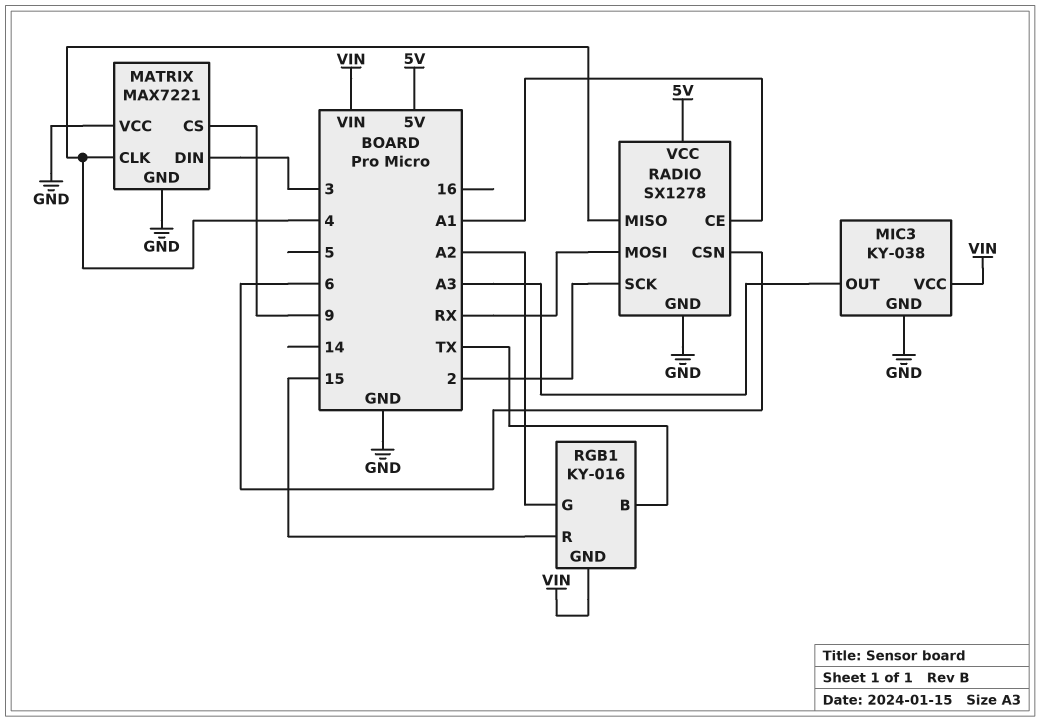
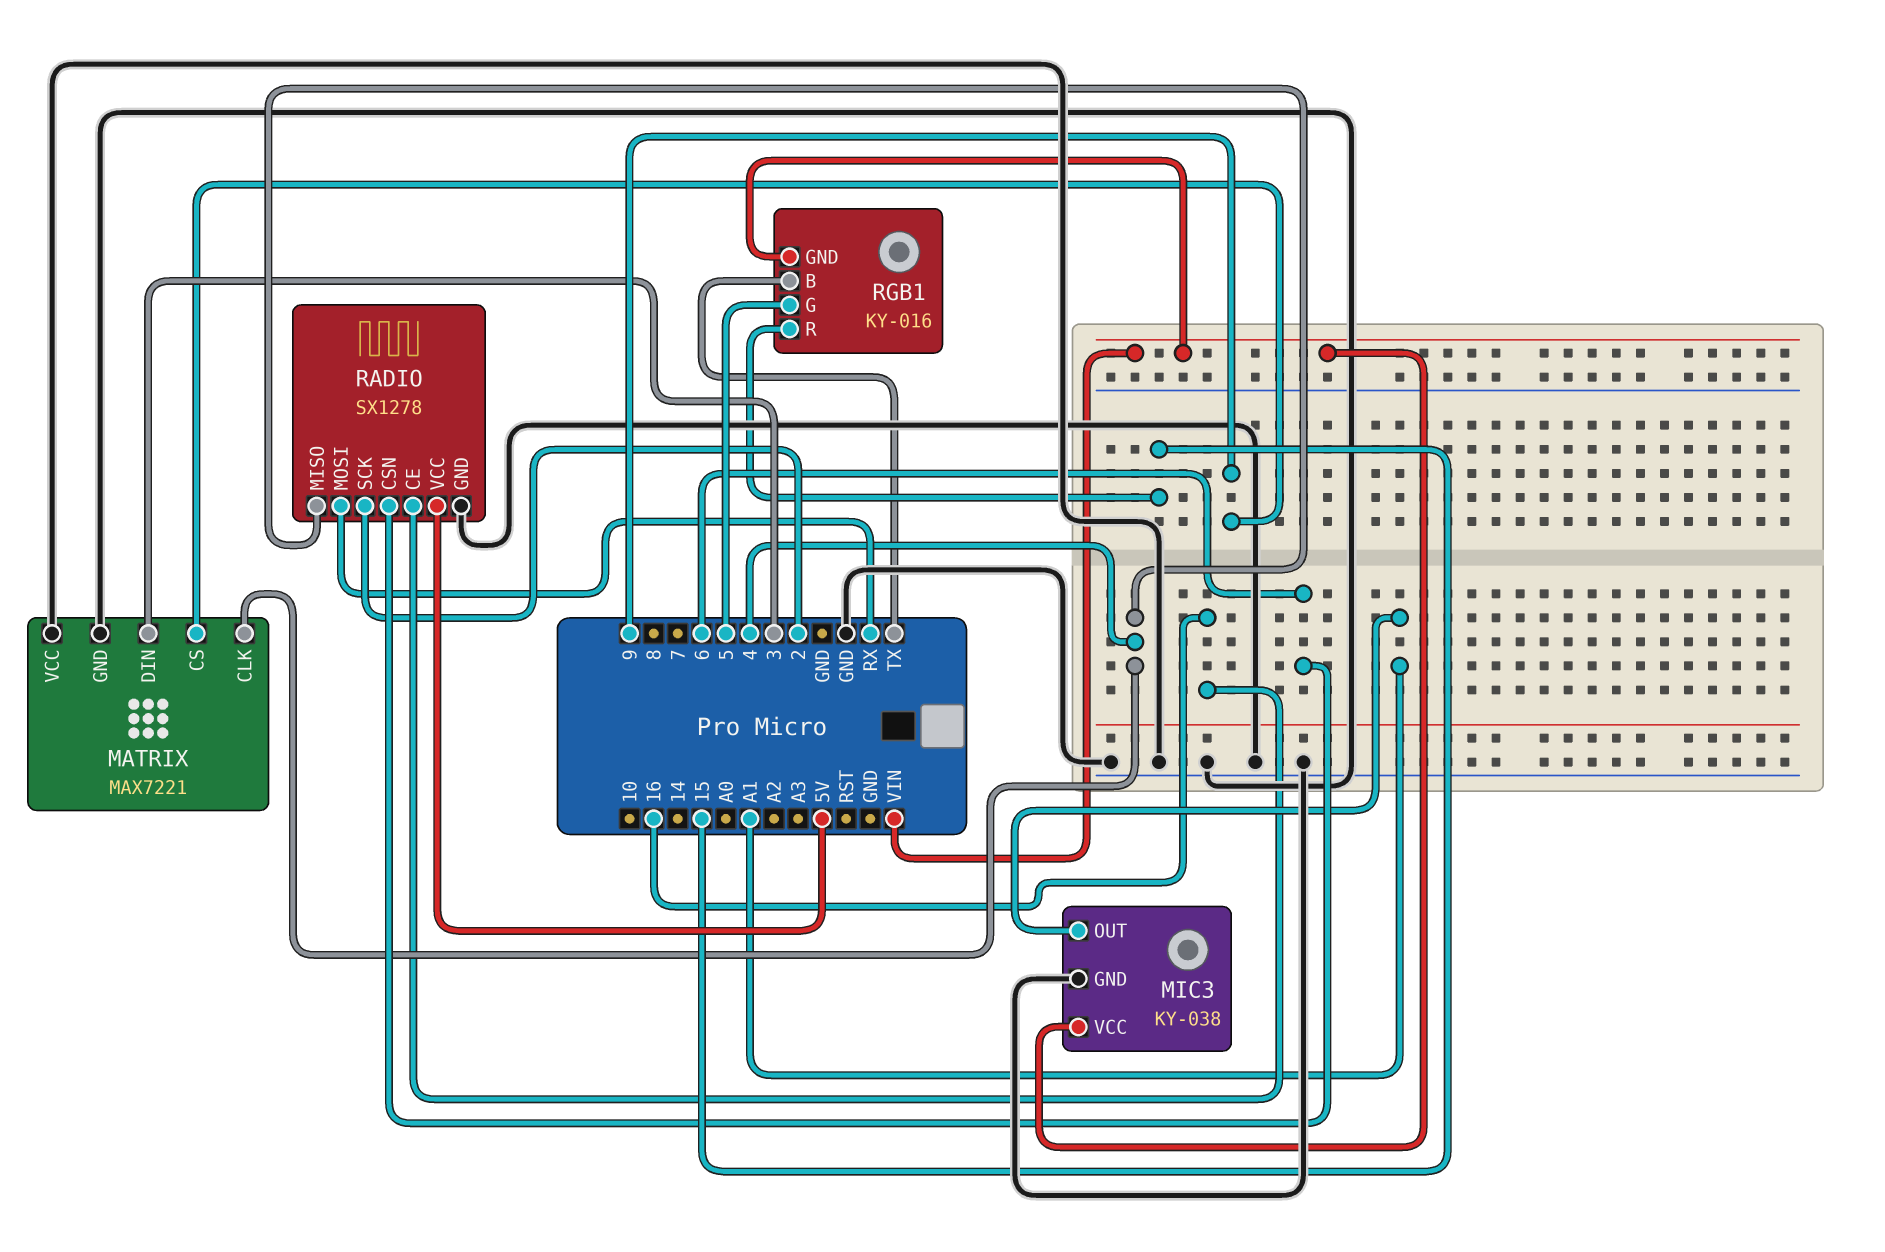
MIC3 pin OUT: A3 -> A1
RADIO pin CE: A1 -> 16
RGB1 pin G: A2 -> 5

